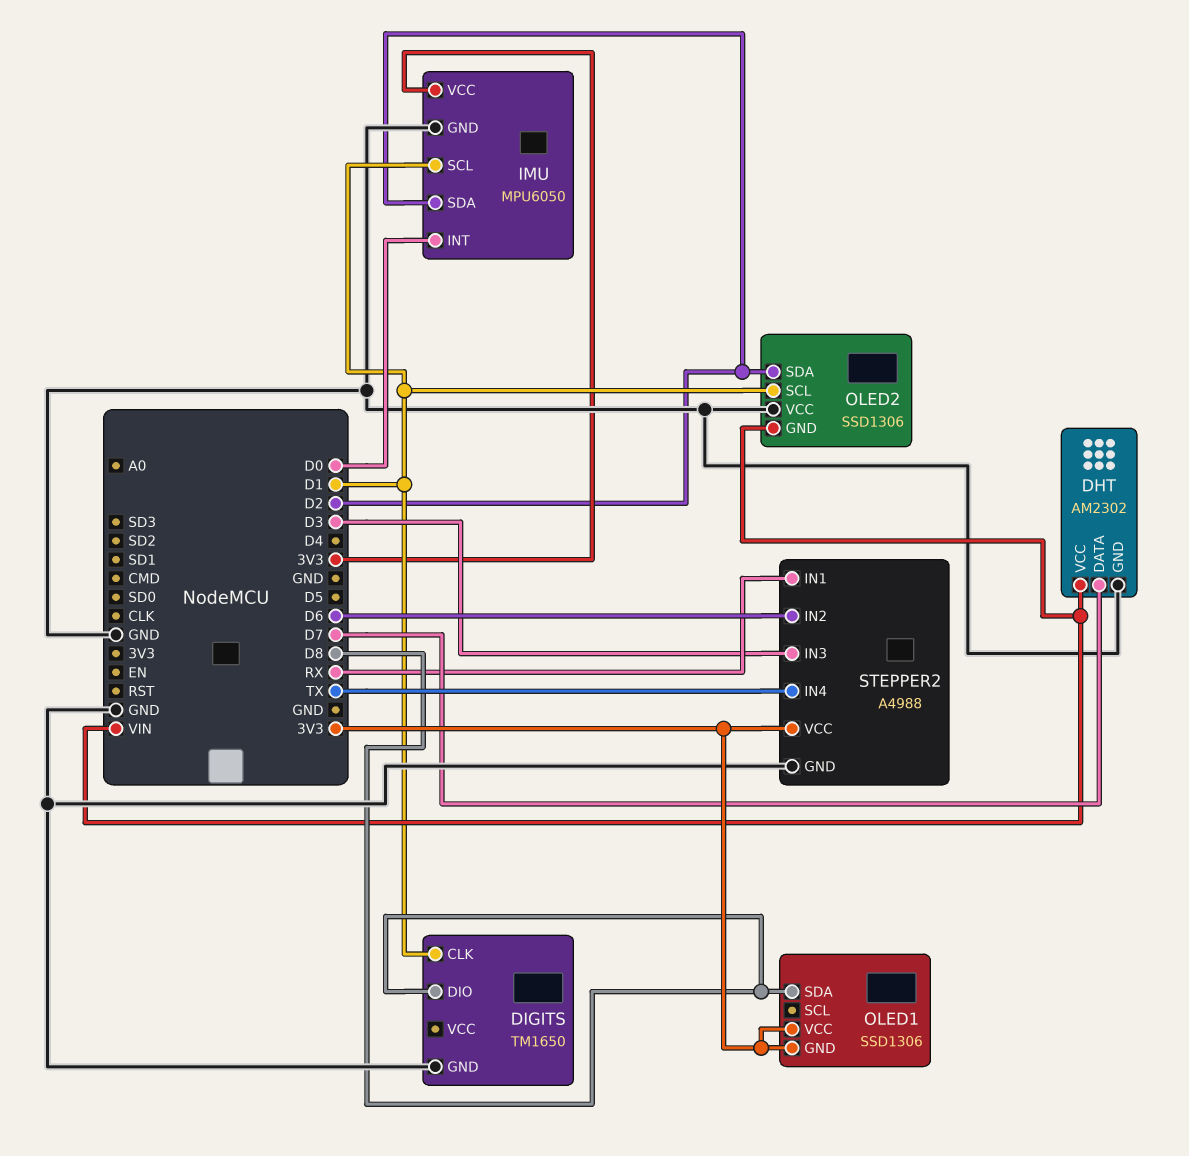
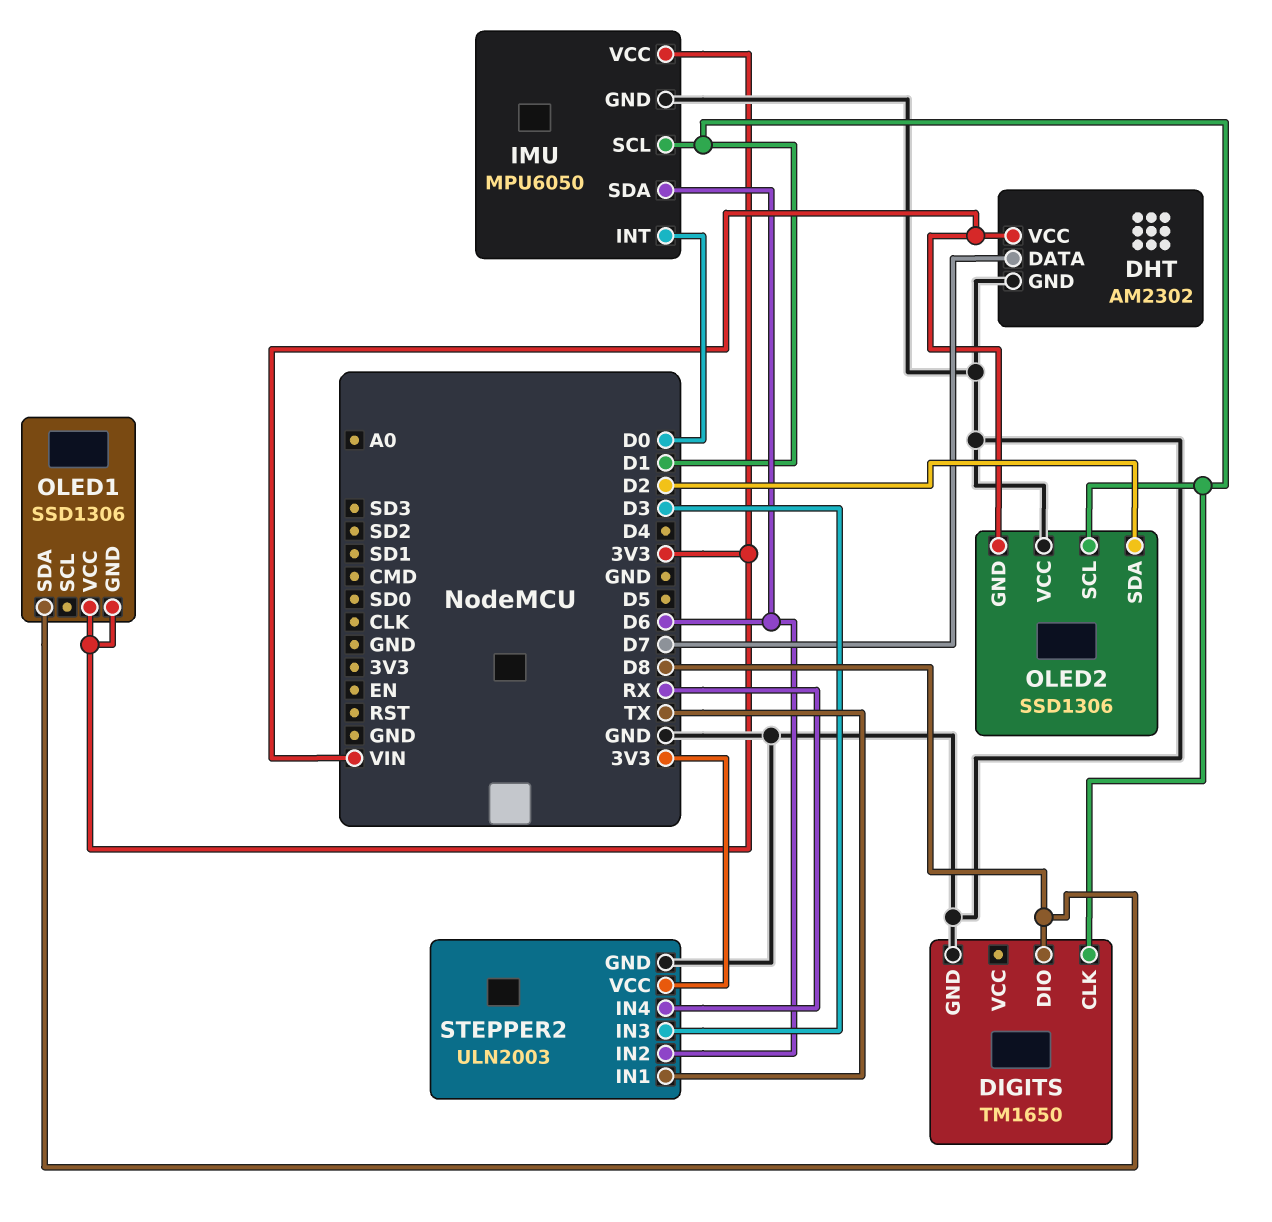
IMU pin SDA: D2 -> D6
STEPPER2: A4988 -> ULN2003
STEPPER2 pin IN1: RX -> TX
STEPPER2 pin IN4: TX -> RX

